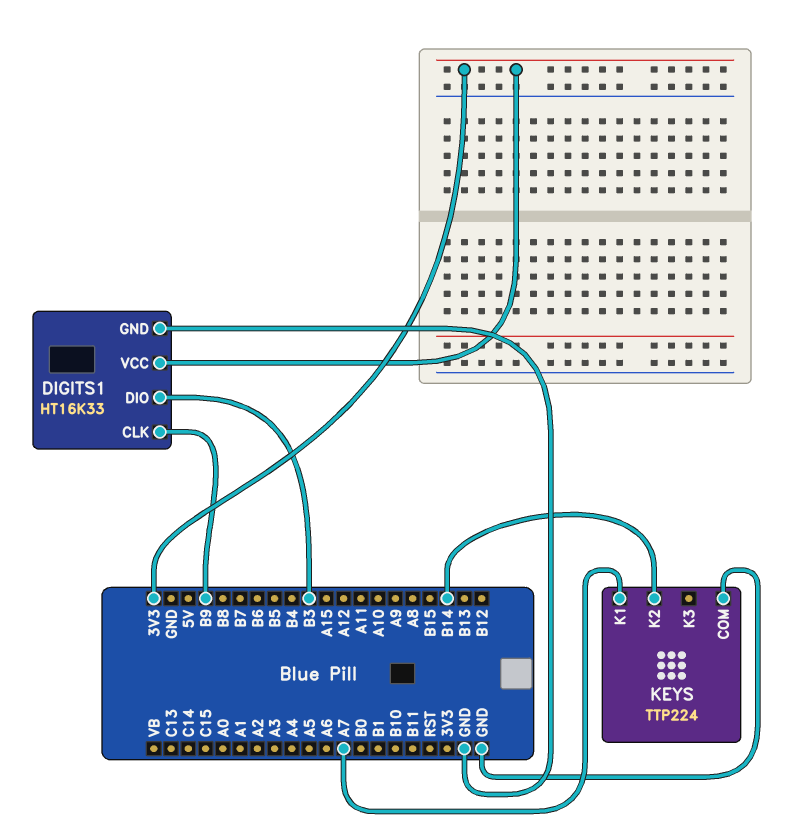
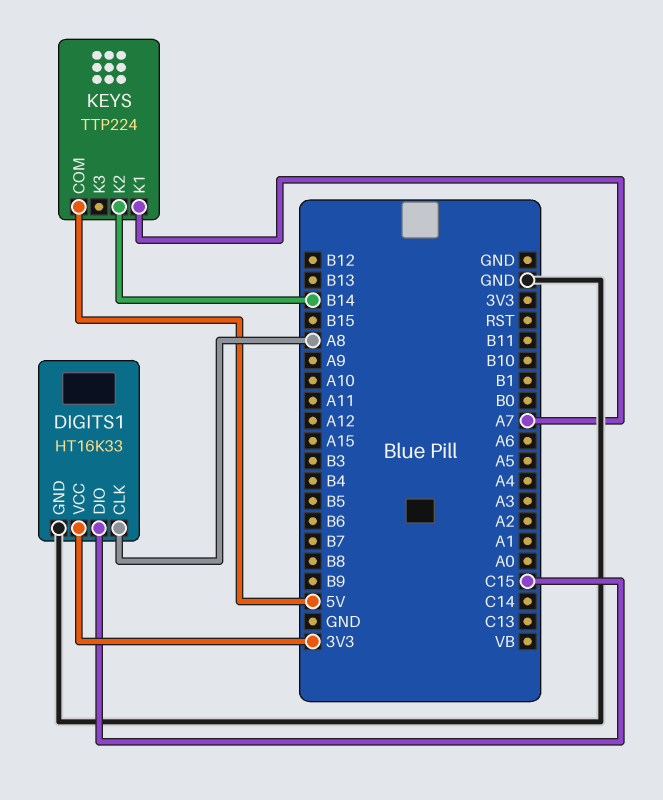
DIGITS1 pin CLK: B9 -> A8
DIGITS1 pin DIO: B3 -> C15
KEYS pin COM: GND -> 5V

